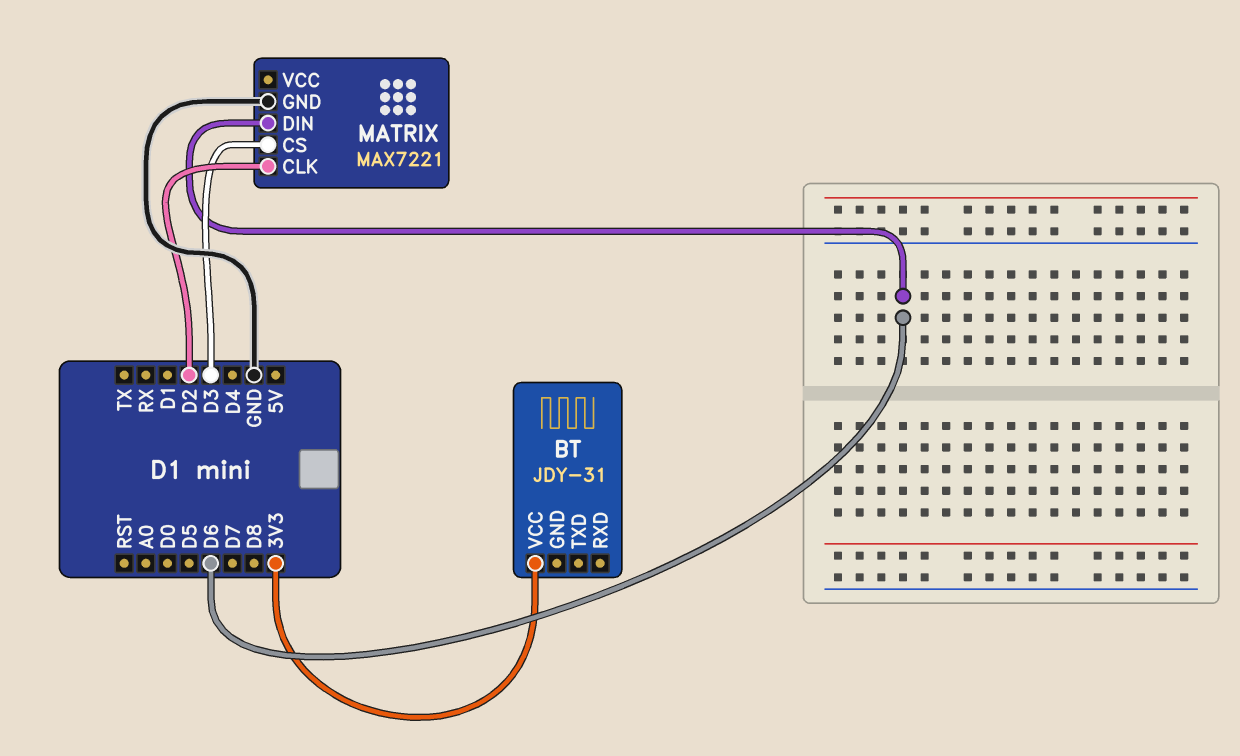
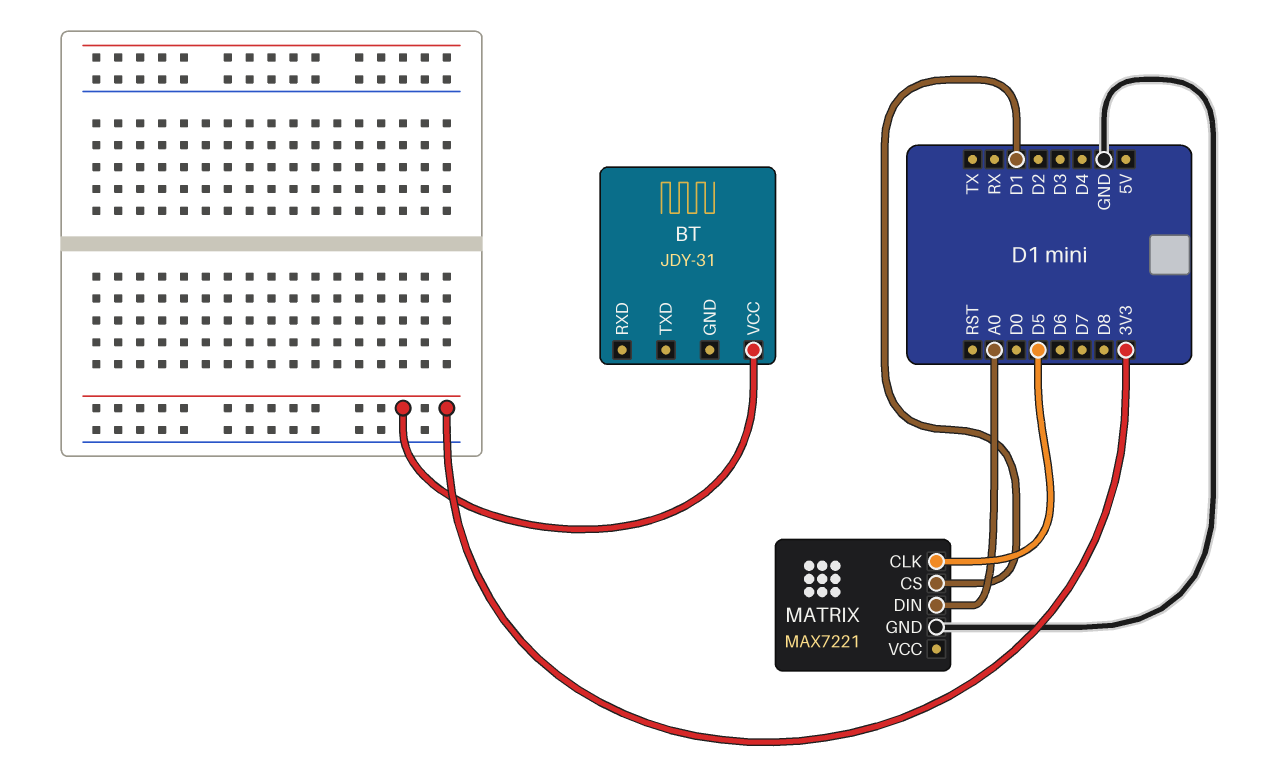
MATRIX pin CLK: D2 -> D5
MATRIX pin CS: D3 -> D1
MATRIX pin DIN: D6 -> A0

